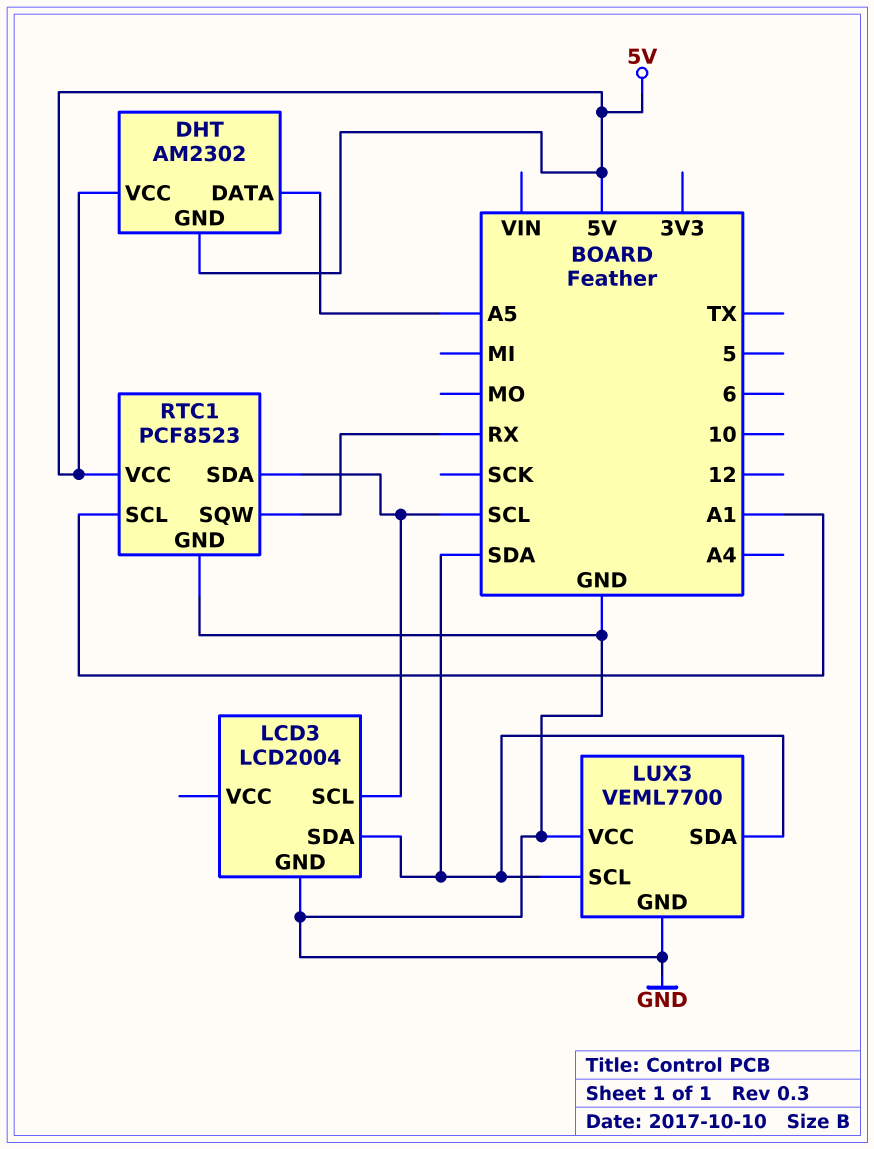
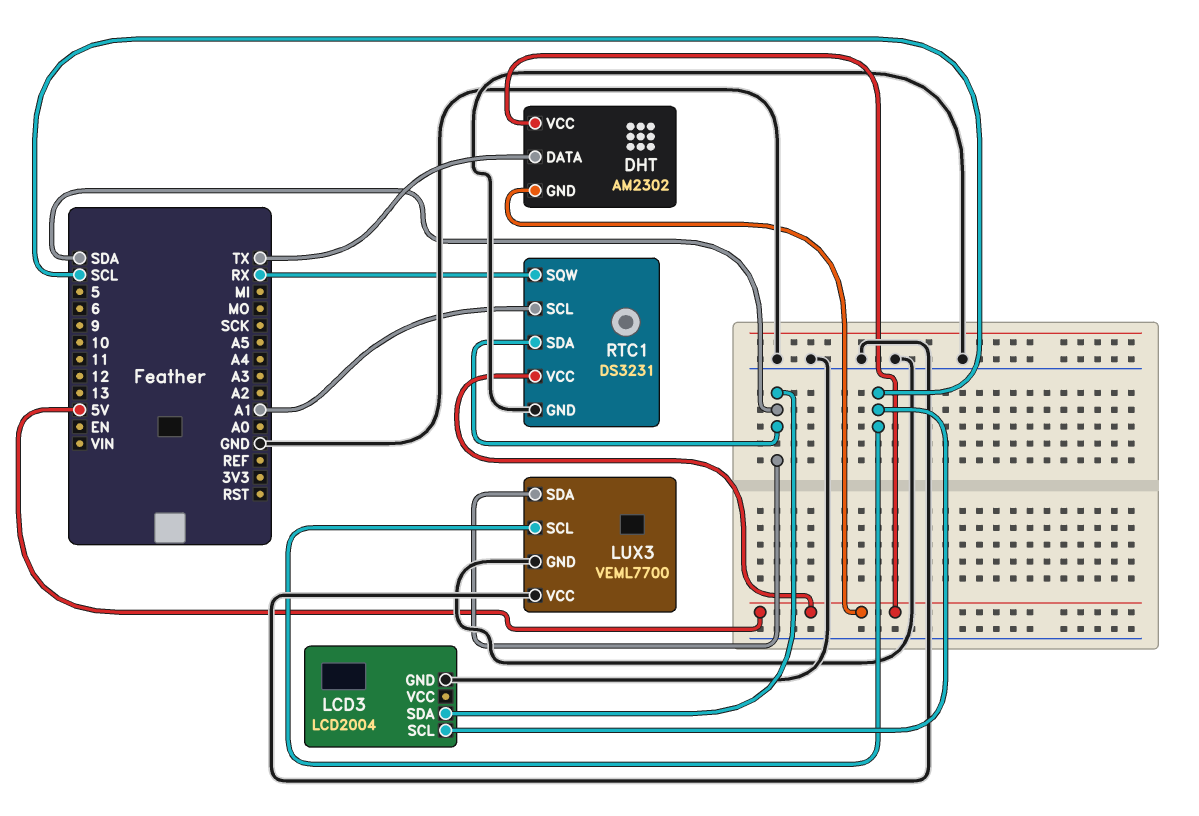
DHT pin DATA: A5 -> TX
LUX3 pin SCL: SDA -> SCL
RTC1: PCF8523 -> DS3231
RTC1 pin SDA: SCL -> SDA

